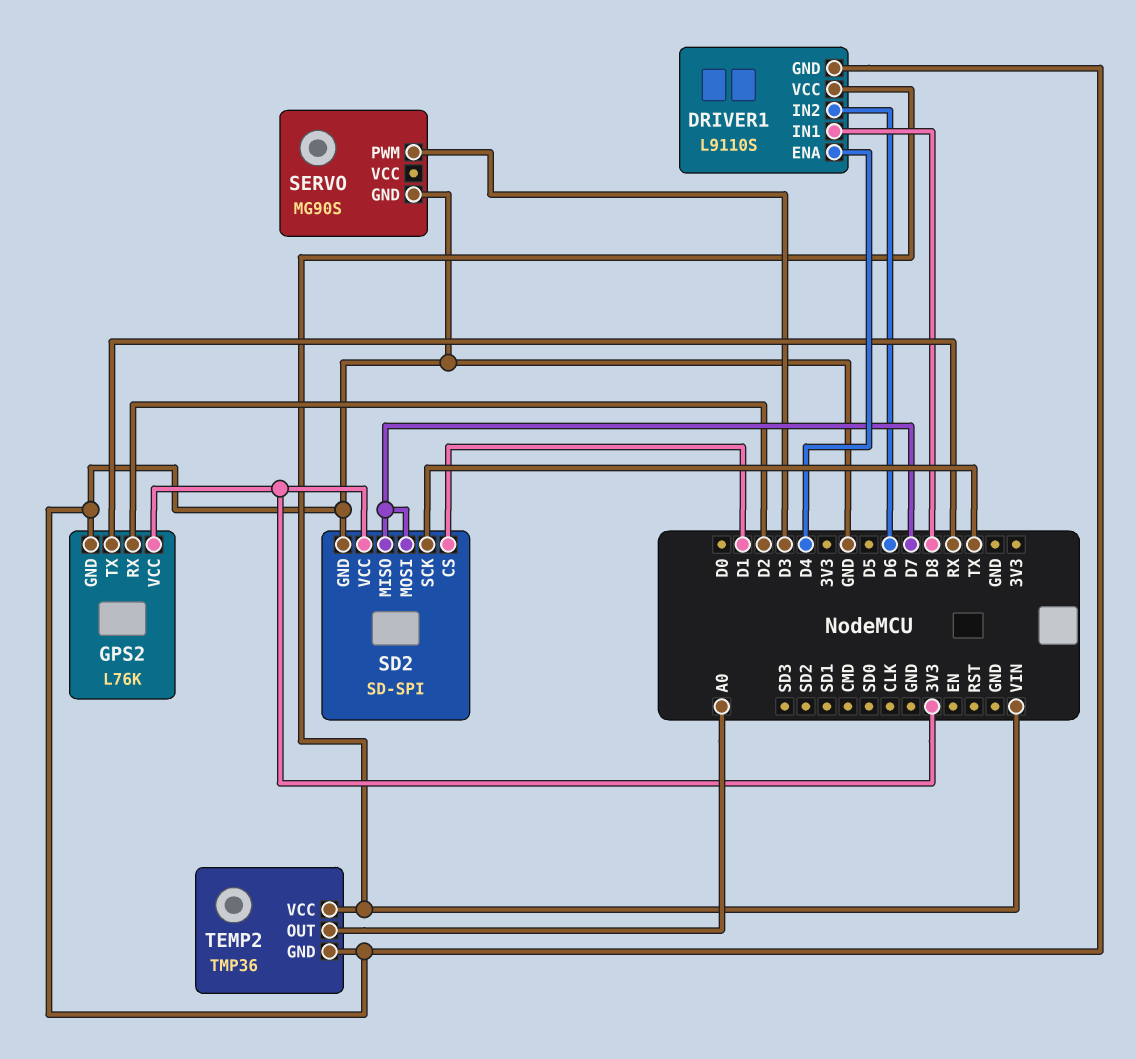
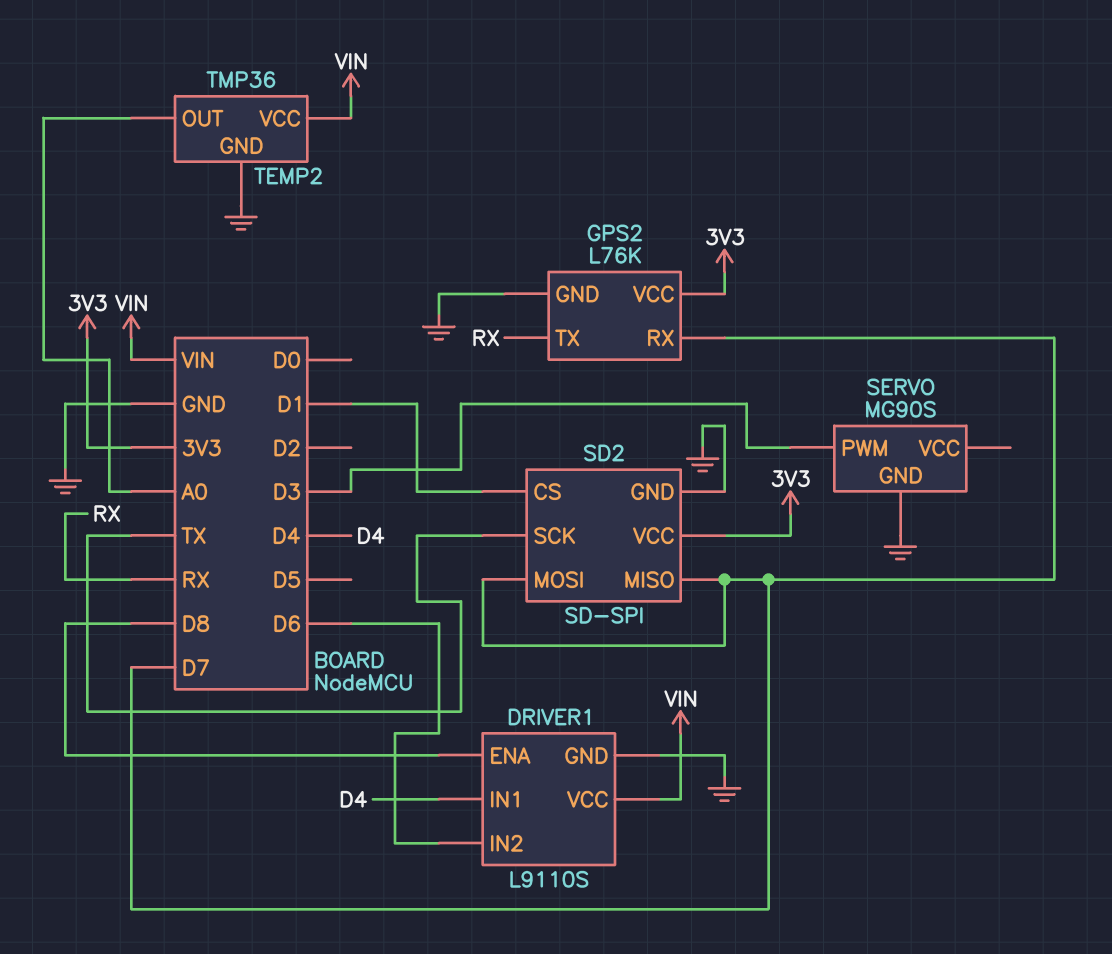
DRIVER1 pin ENA: D4 -> D8
DRIVER1 pin IN1: D8 -> D4
GPS2 pin RX: D2 -> D7

